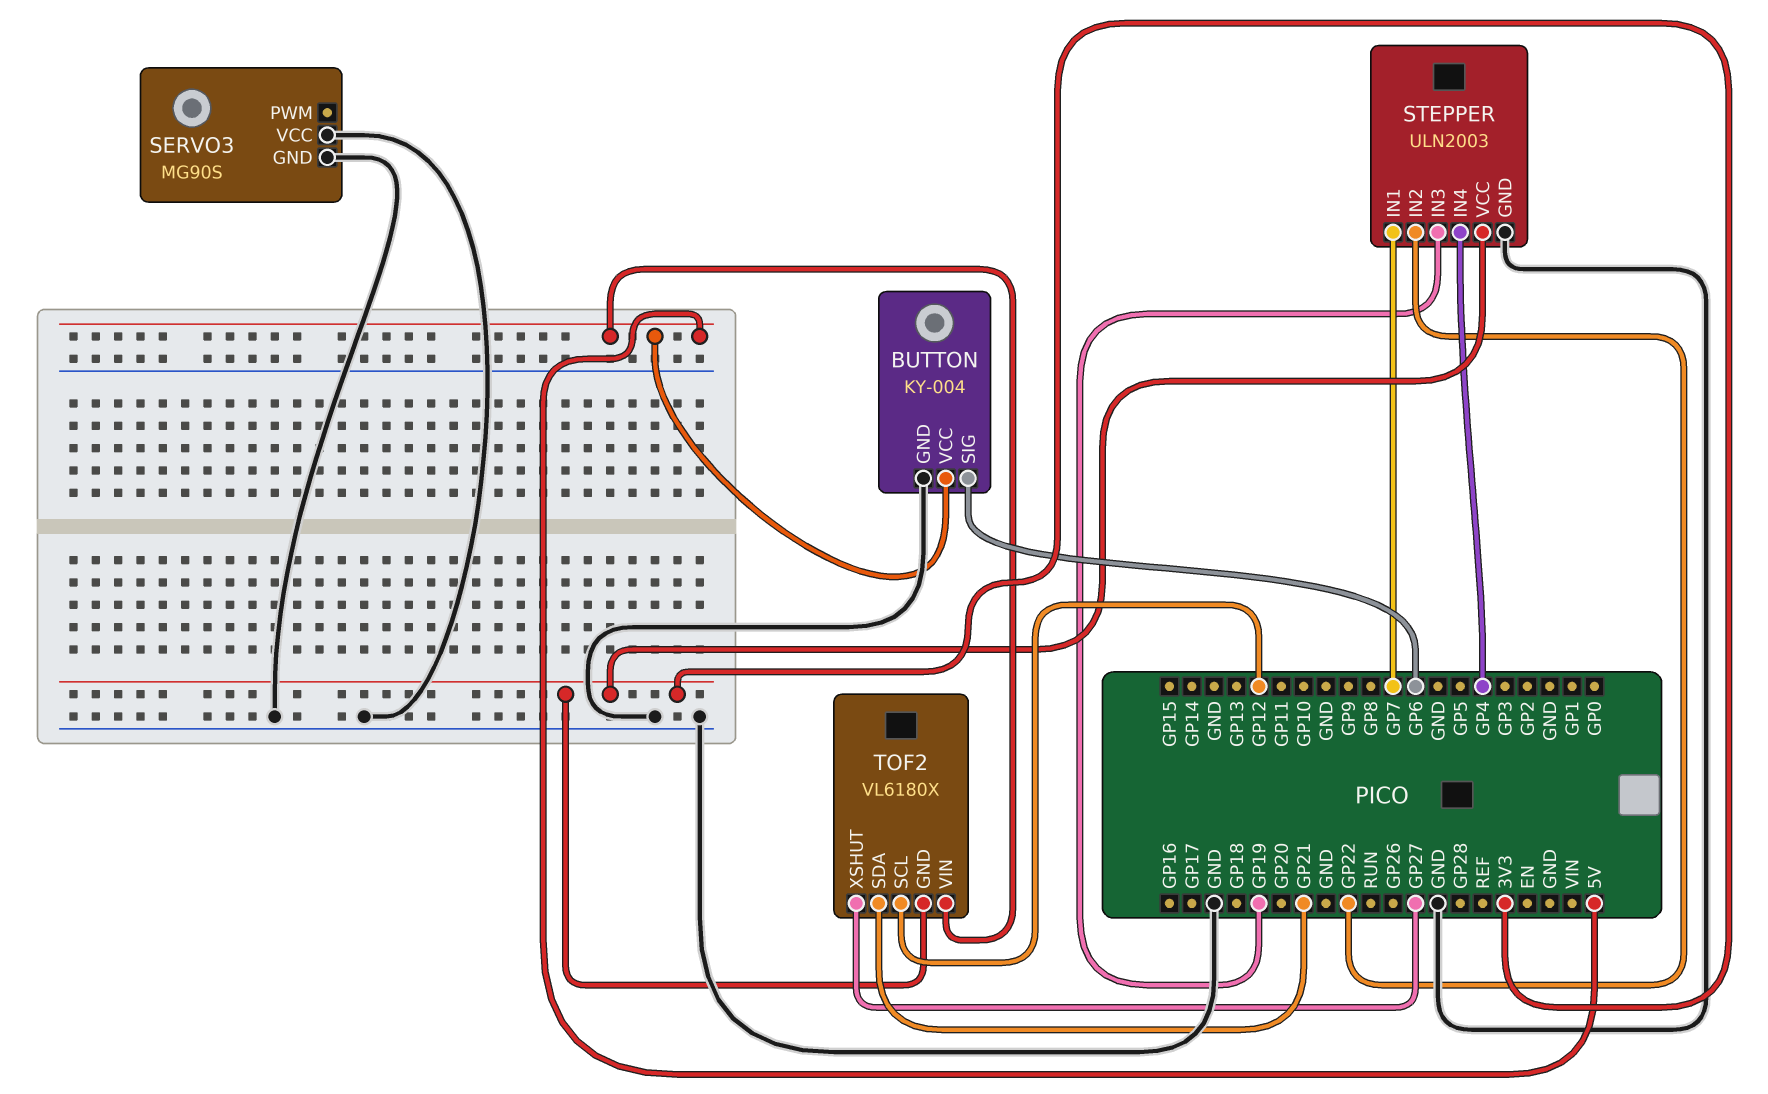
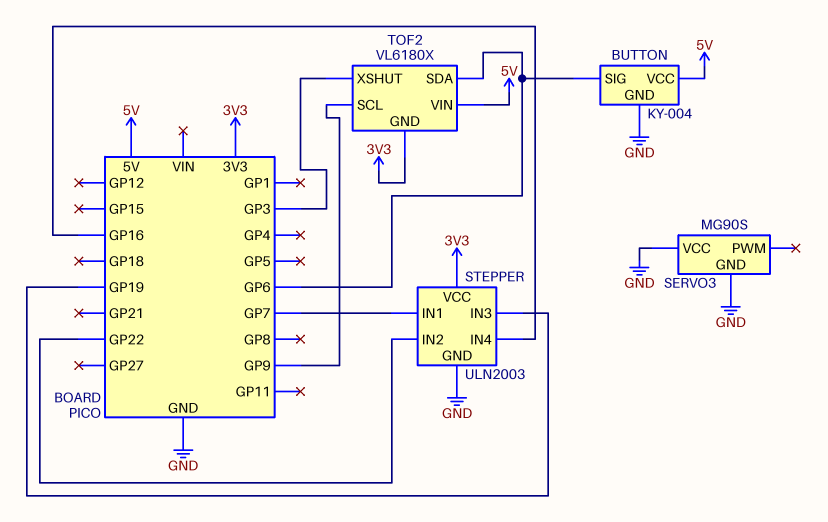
STEPPER pin IN4: GP4 -> GP16
TOF2 pin SCL: GP12 -> GP9
TOF2 pin SDA: GP21 -> GP6
TOF2 pin XSHUT: GP27 -> GP3

